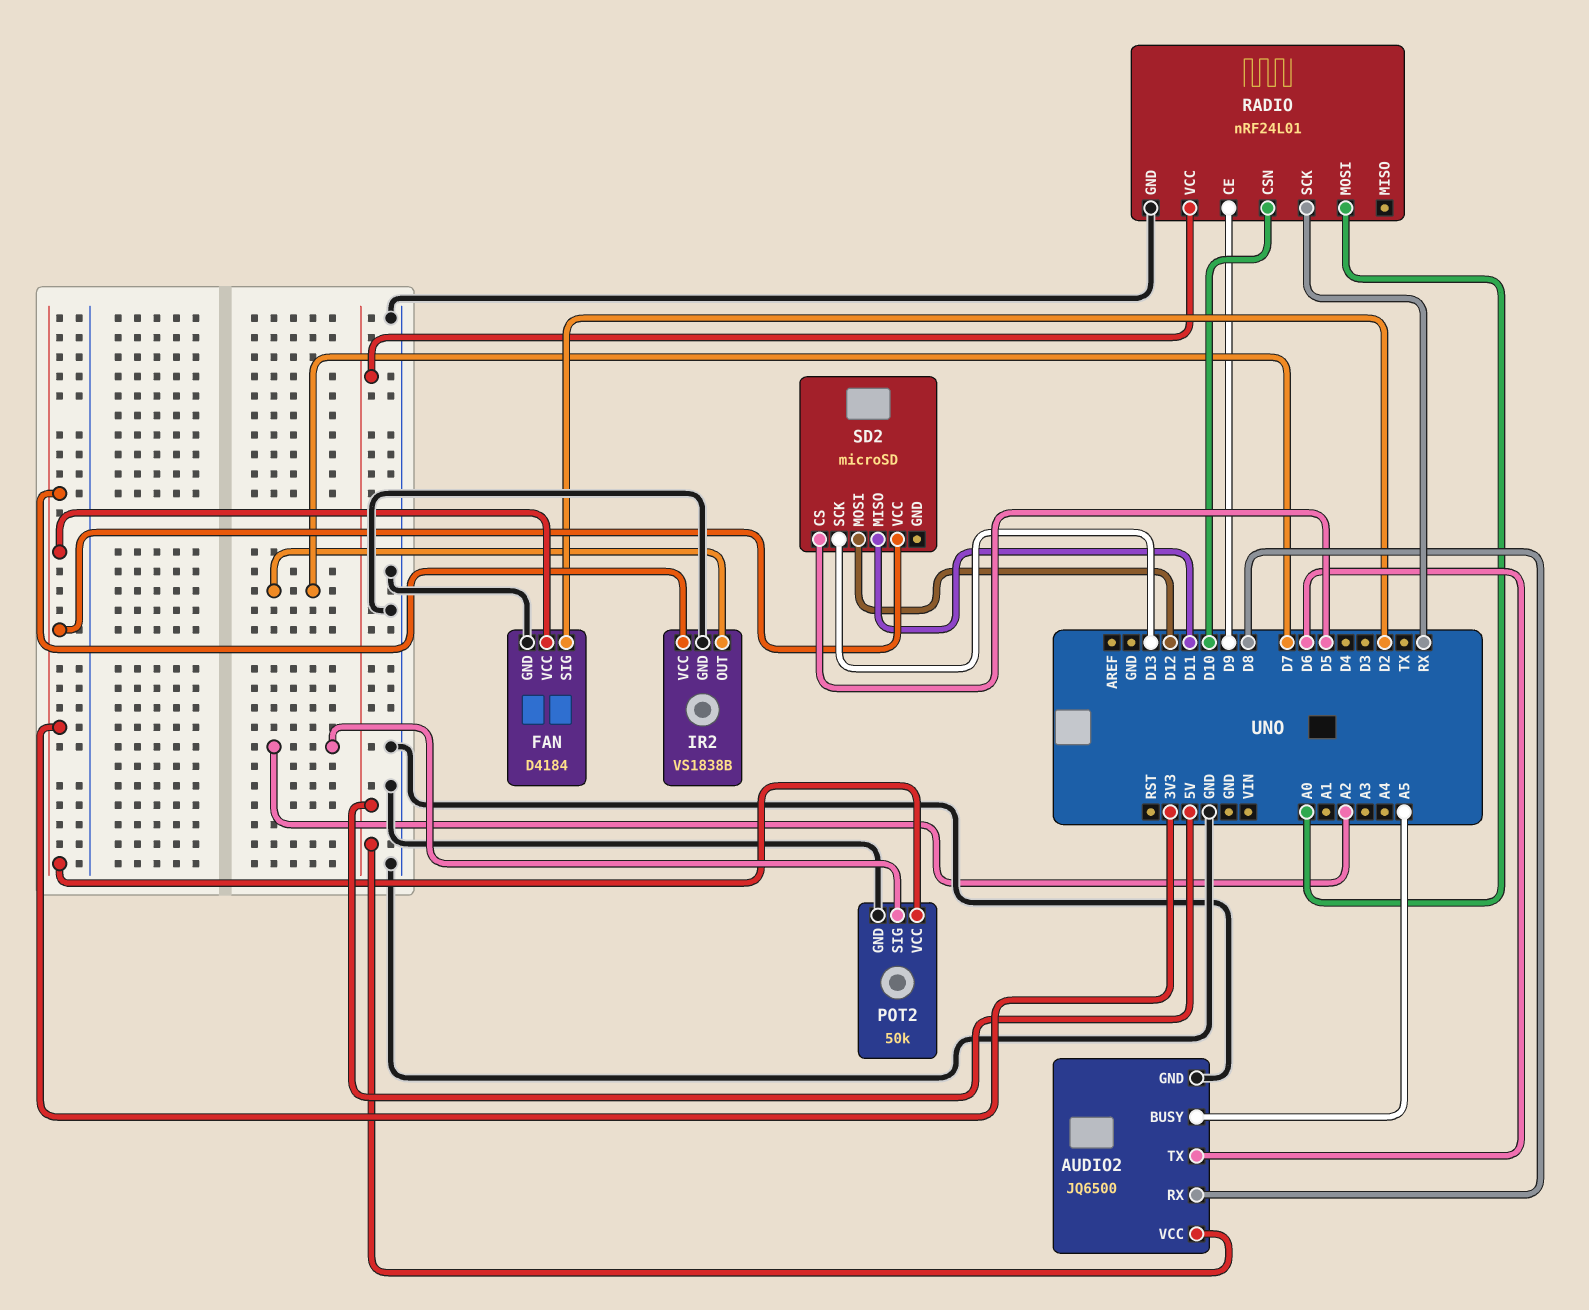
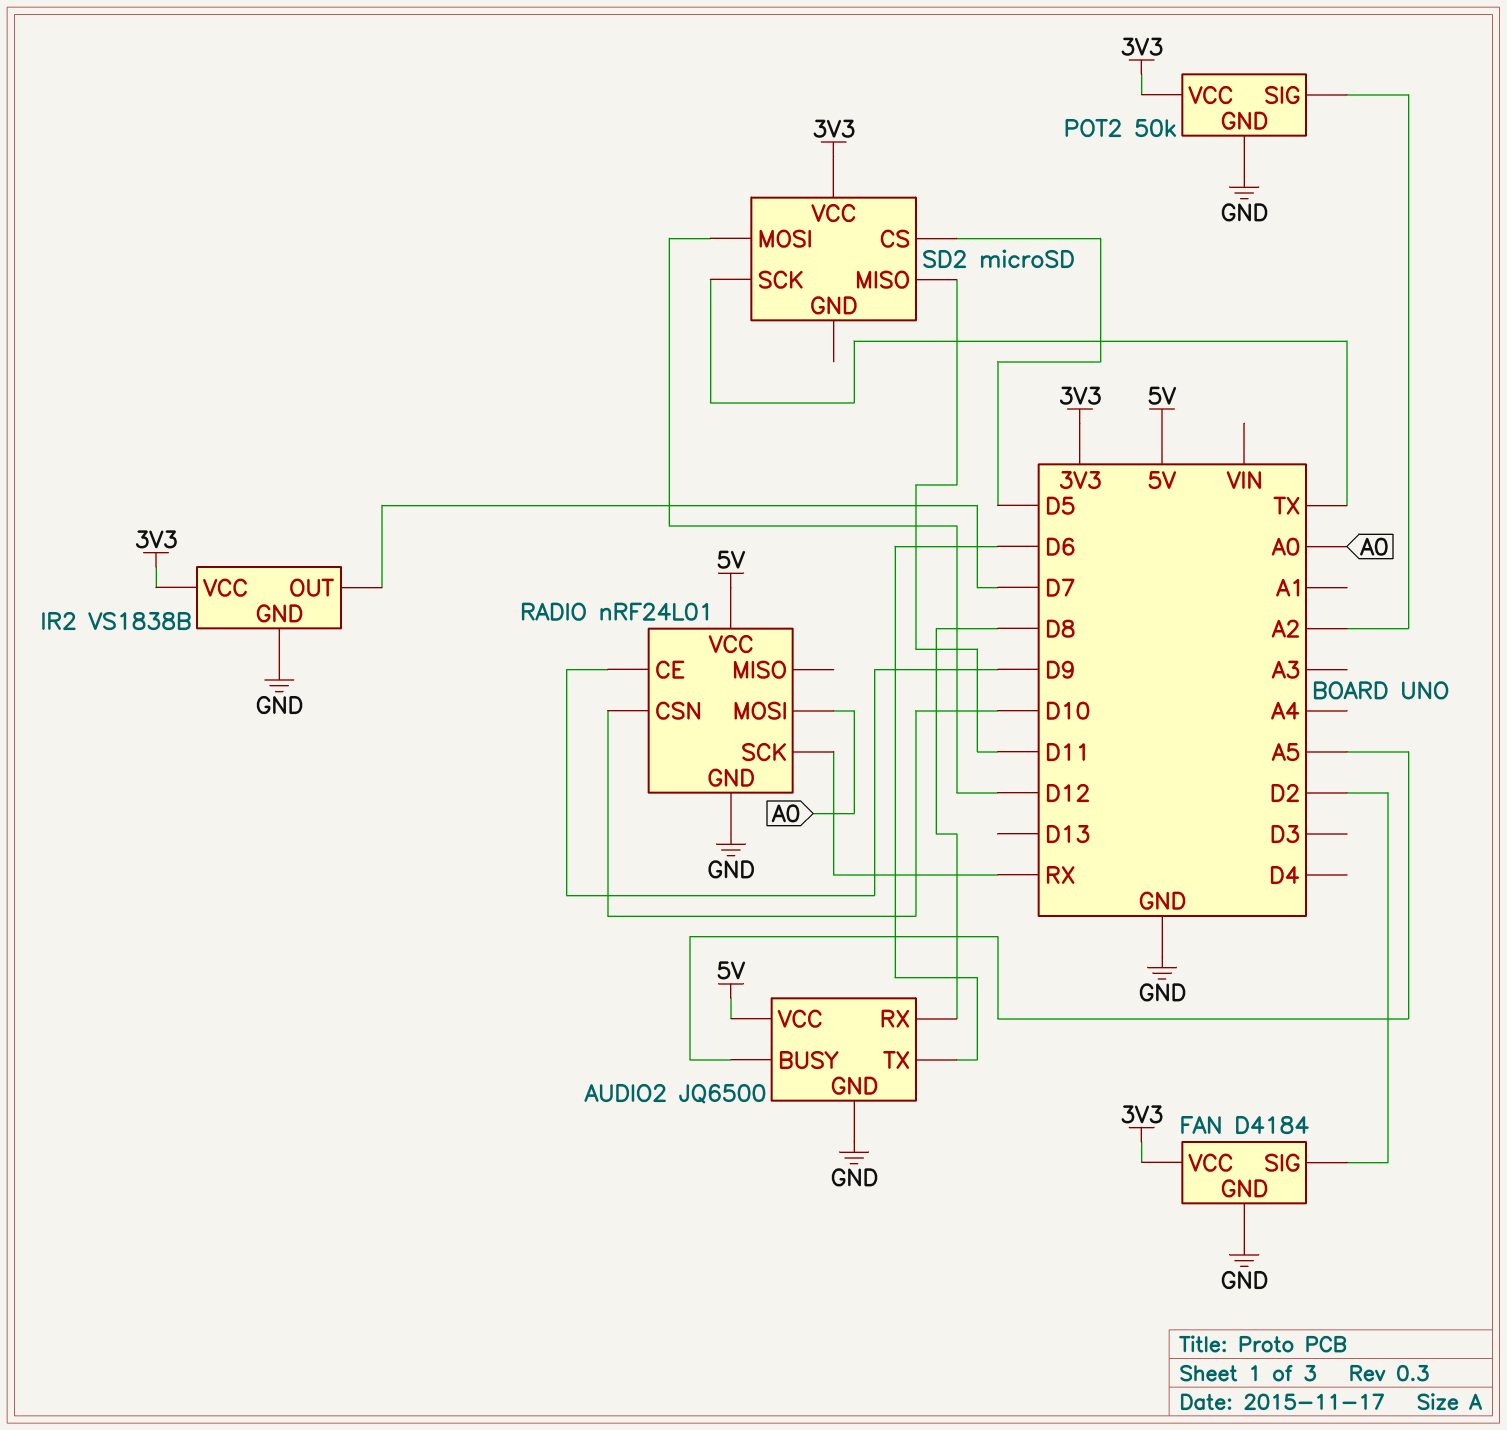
SD2 pin SCK: D13 -> TX

